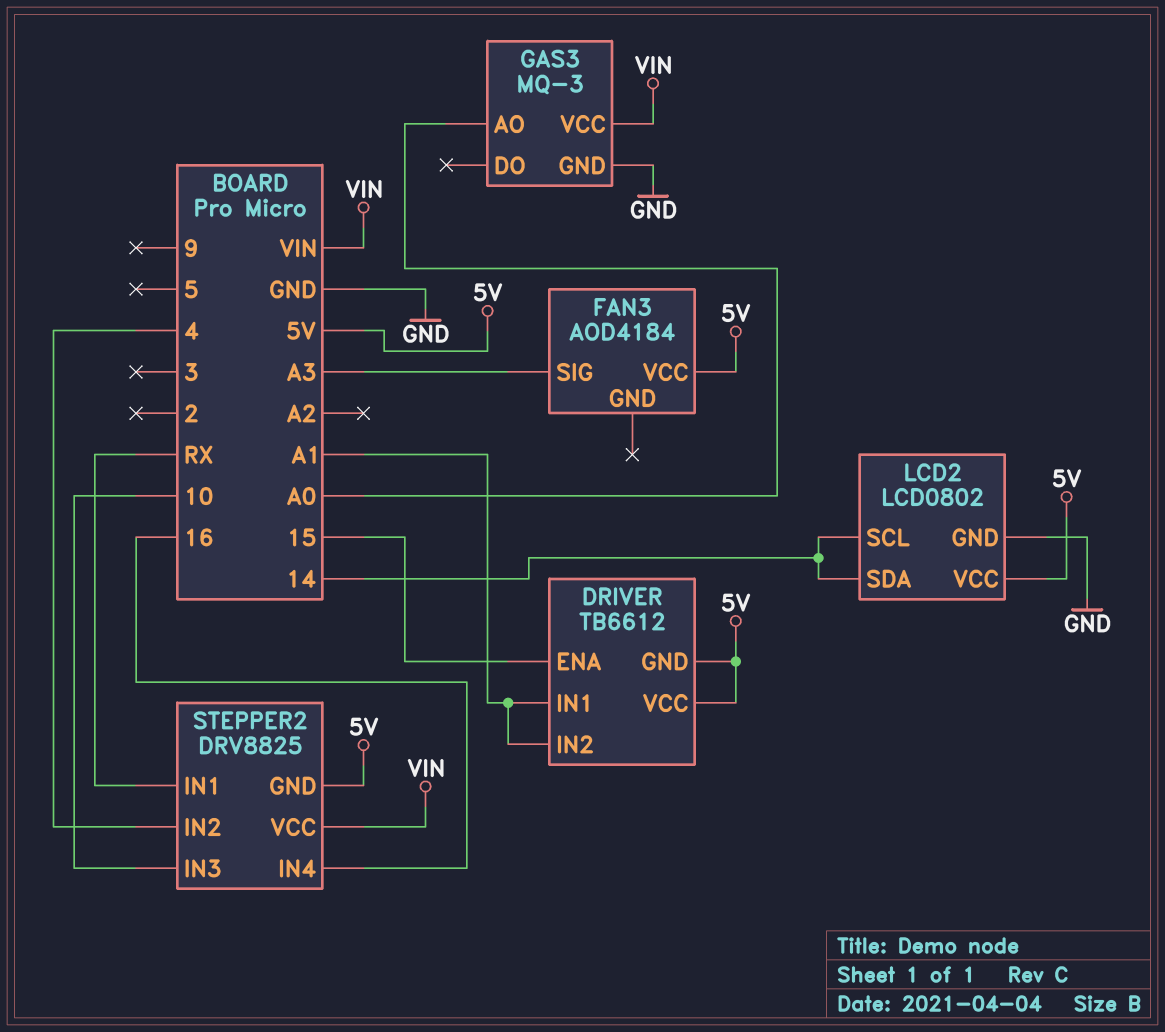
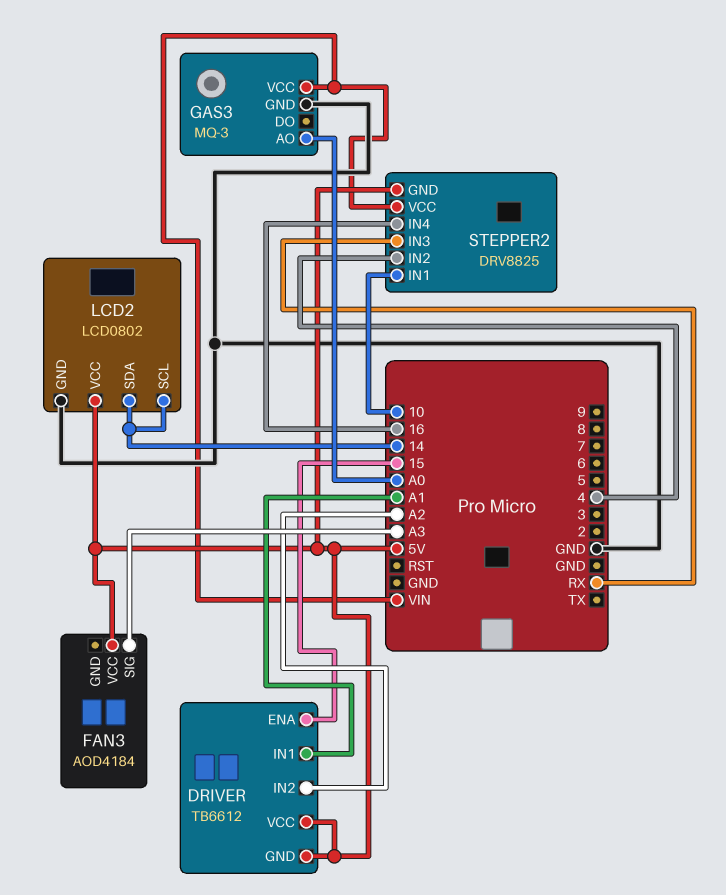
DRIVER pin IN2: A1 -> A2
STEPPER2 pin IN1: RX -> 10
STEPPER2 pin IN3: 10 -> RX

